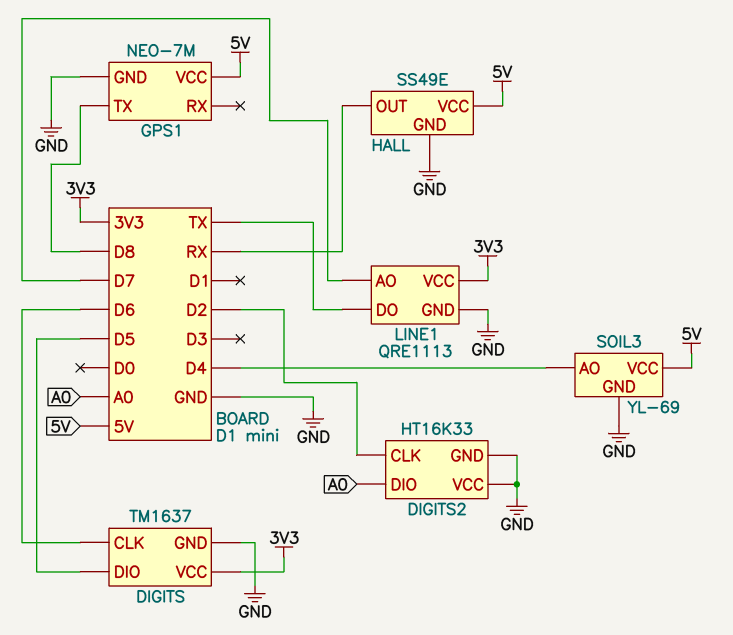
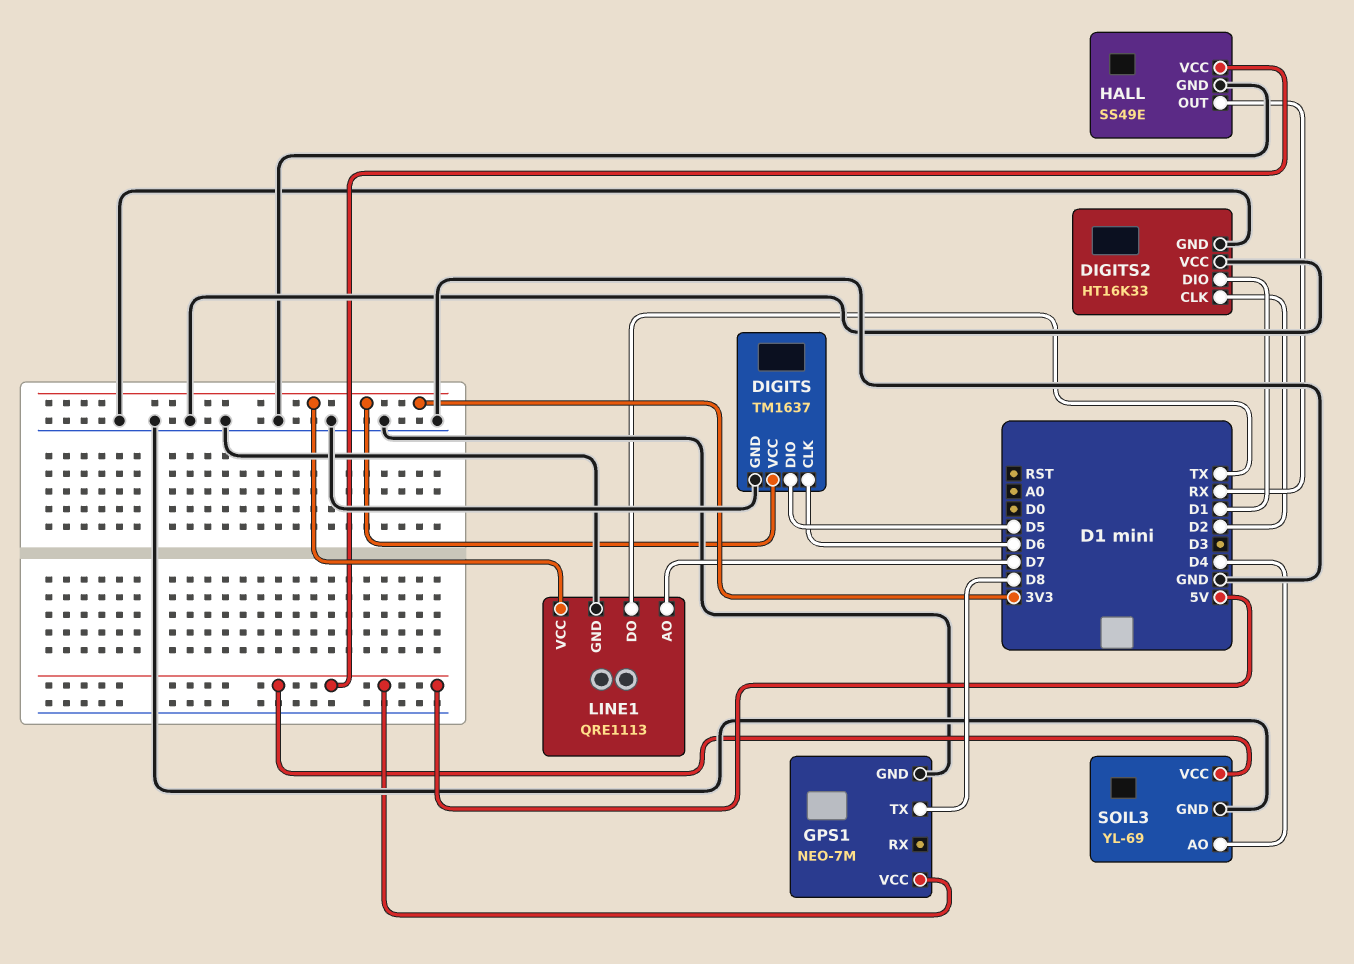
DIGITS2 pin DIO: A0 -> D1

